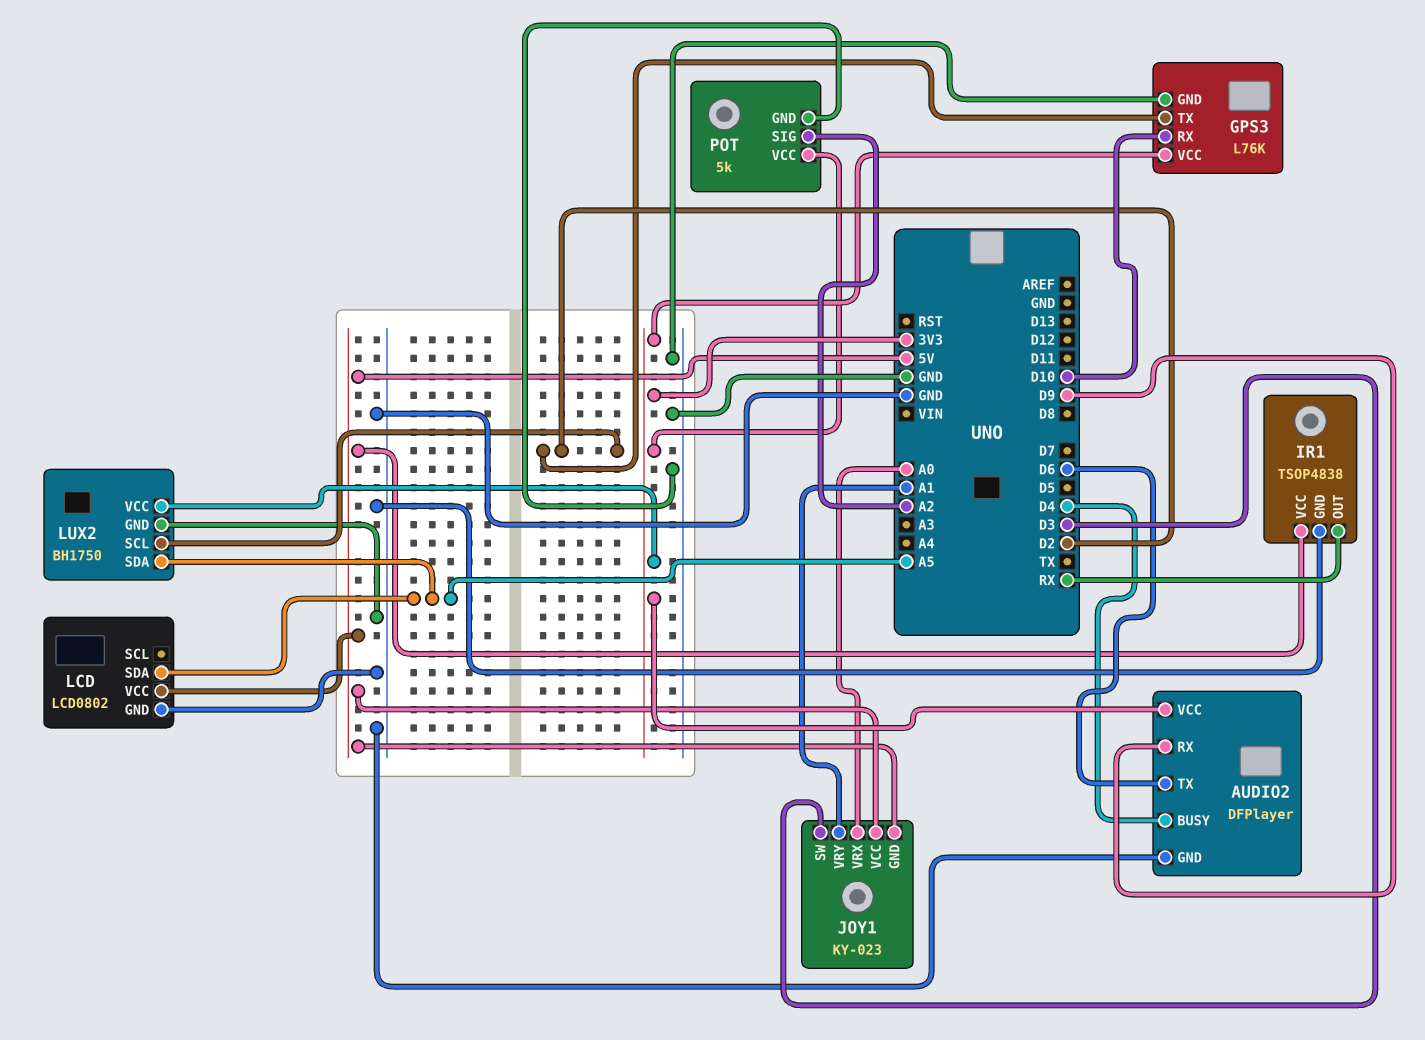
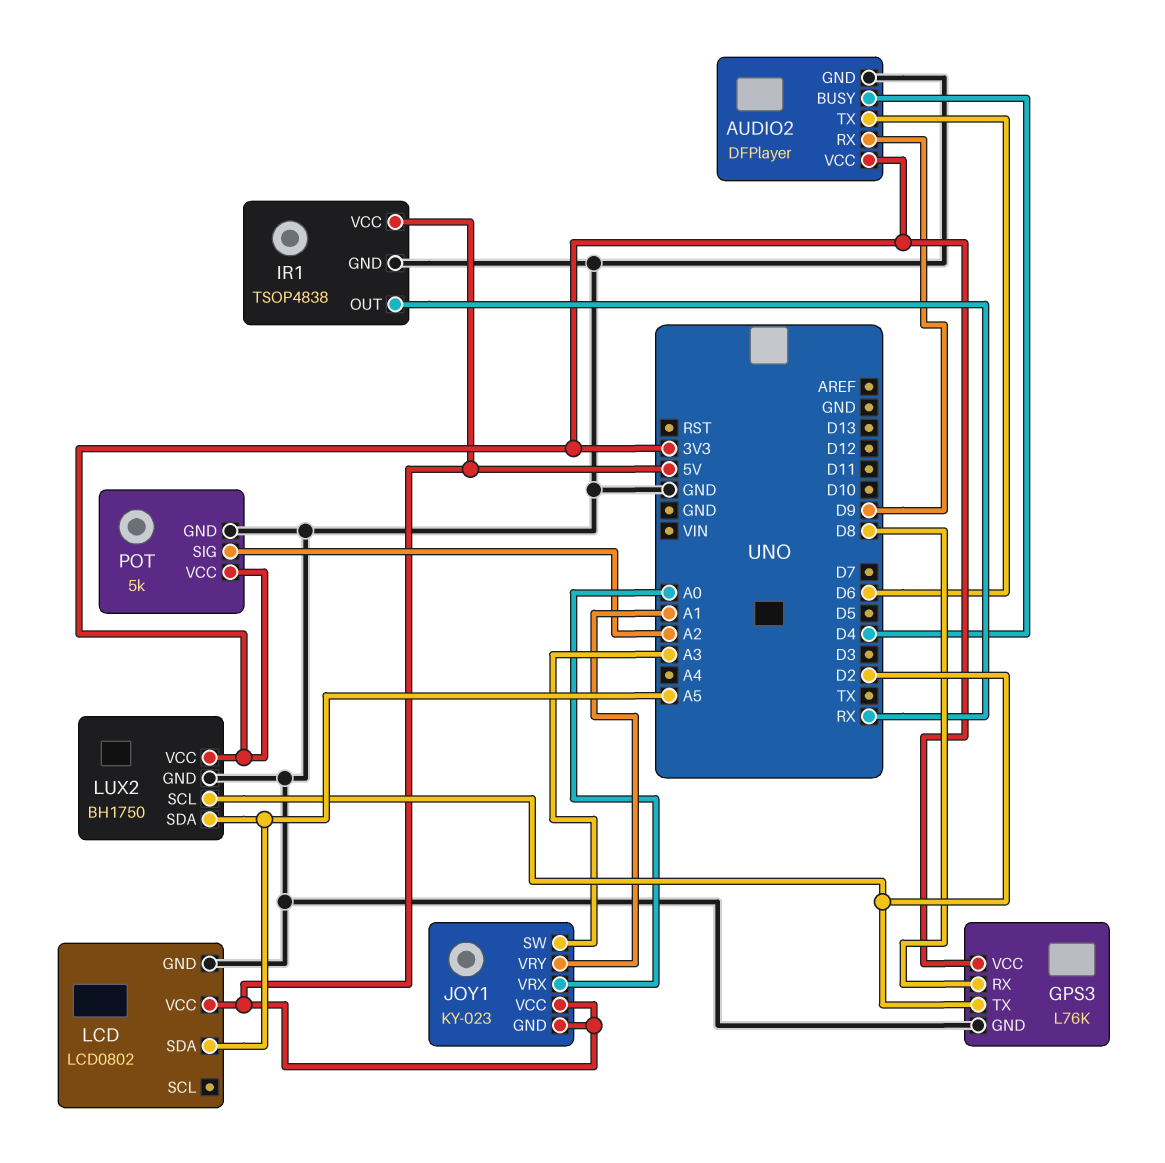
GPS3 pin RX: D10 -> D8
JOY1 pin SW: D3 -> A3

